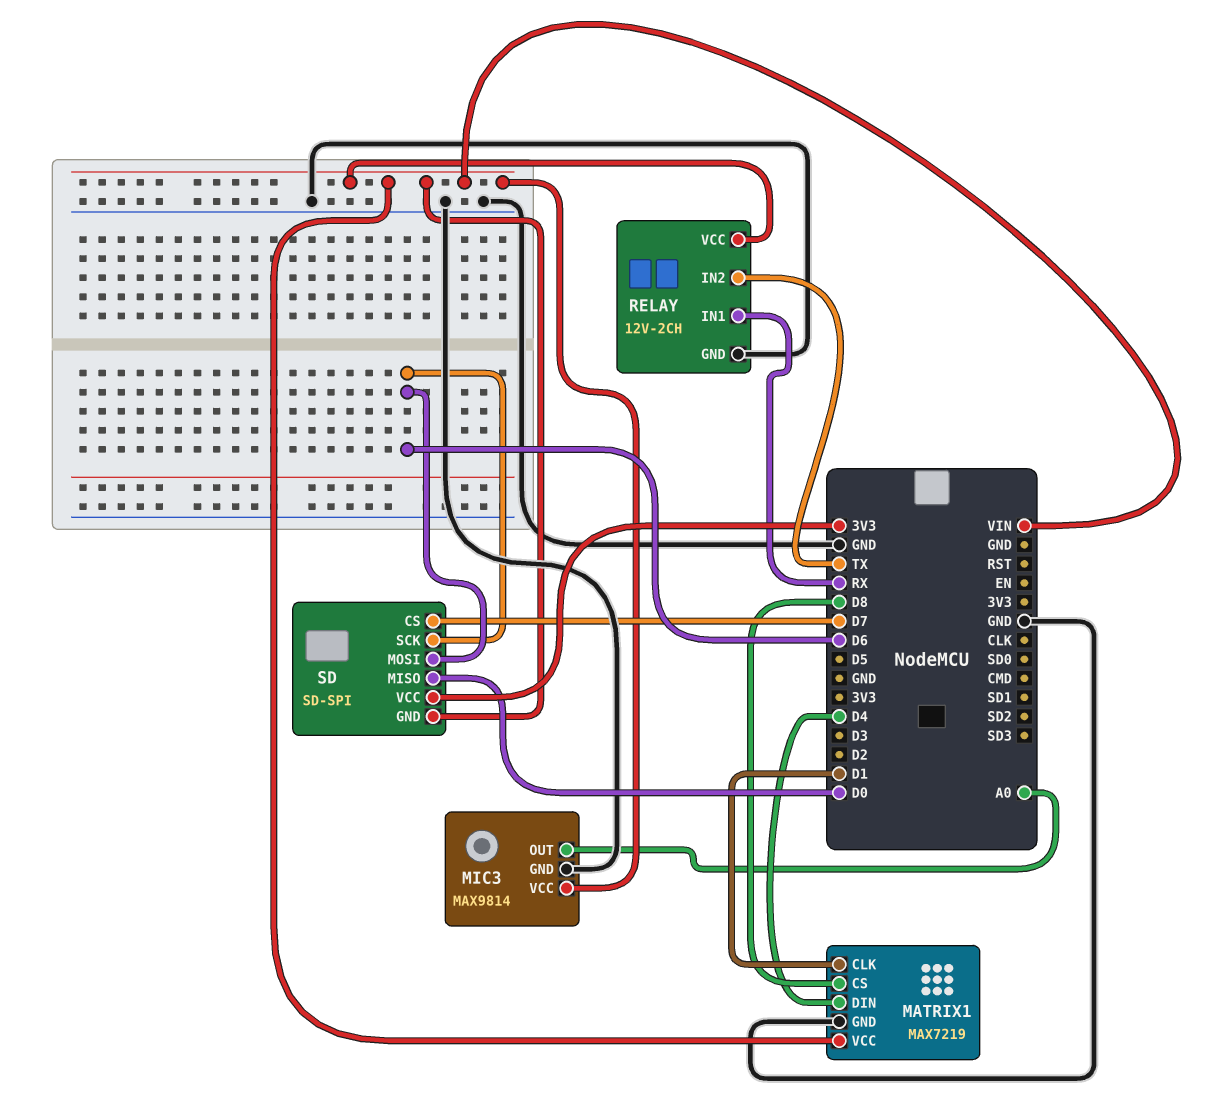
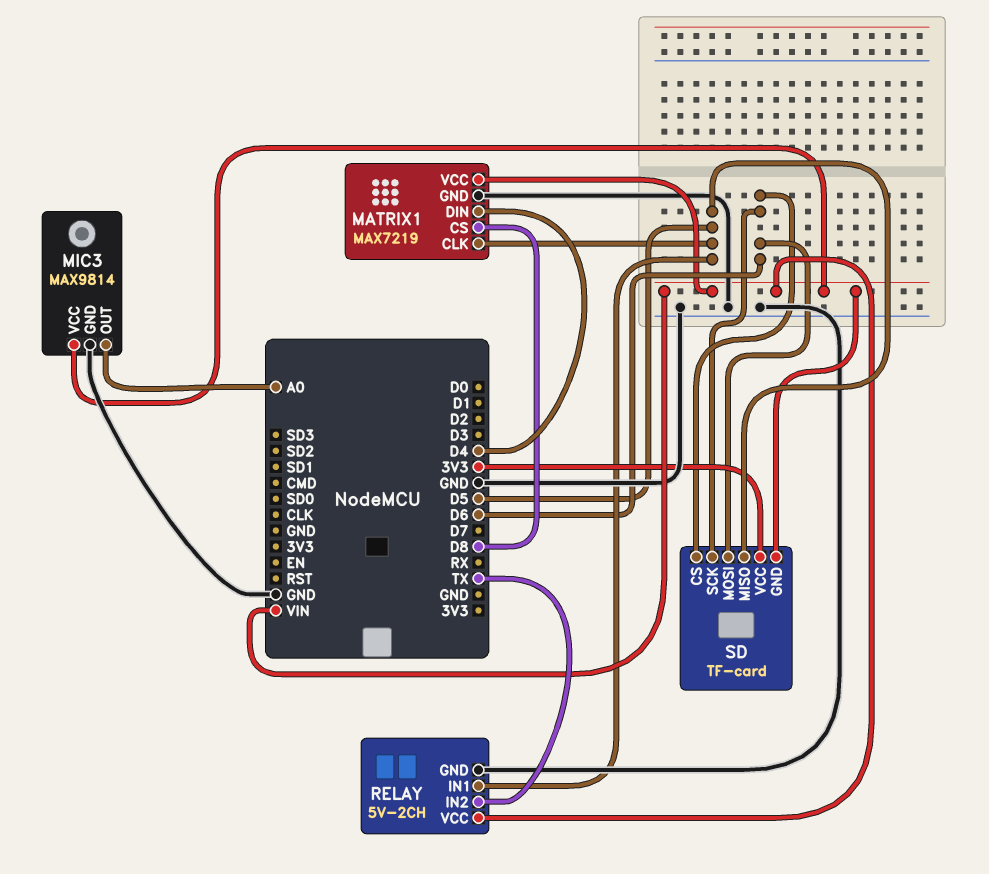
MATRIX1 pin CLK: D1 -> D5
RELAY: 12V-2CH -> 5V-2CH
RELAY pin IN1: RX -> D5
SD: SD-SPI -> TF-card
SD pin CS: D7 -> D6
SD pin MISO: D0 -> D5

